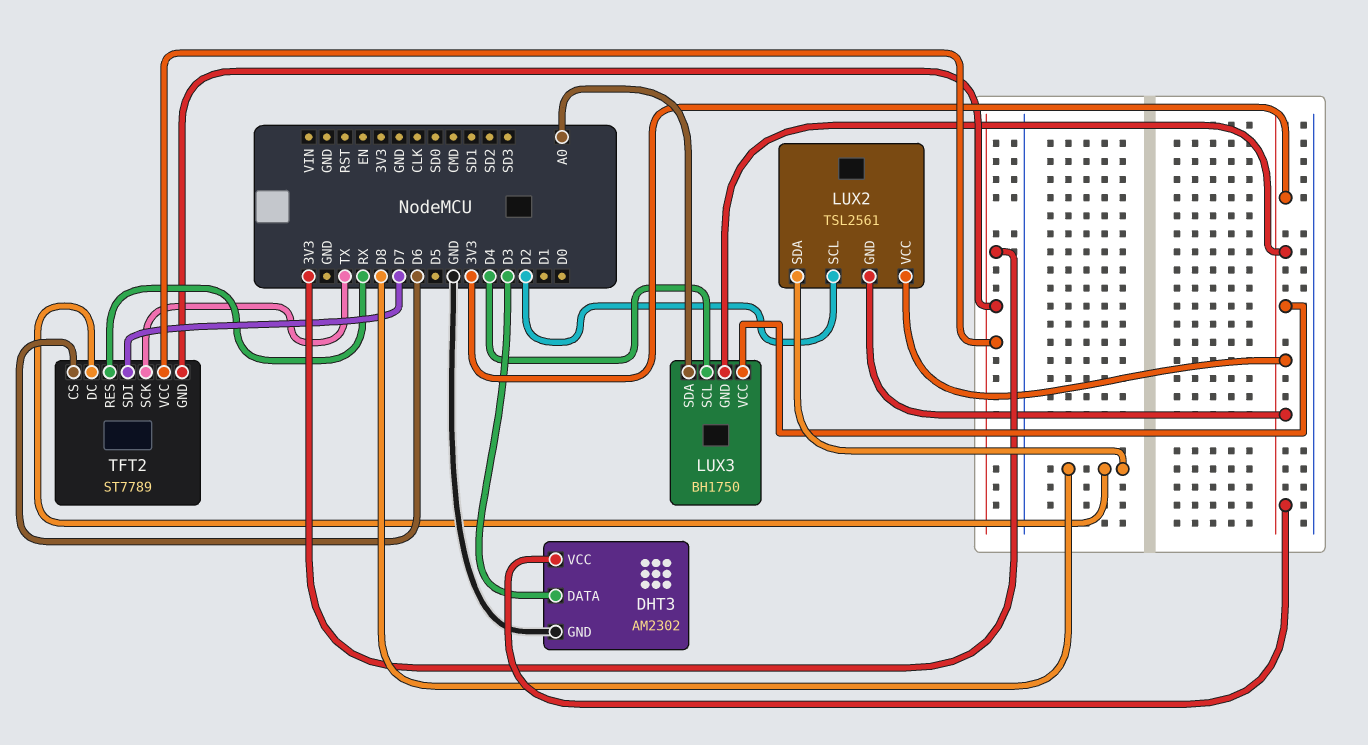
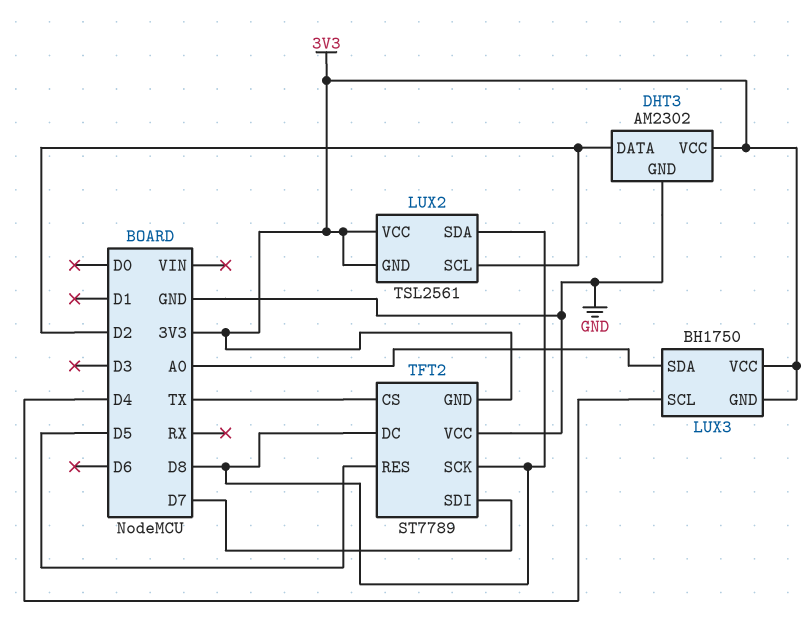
DHT3 pin DATA: D3 -> D2
TFT2 pin CS: D6 -> TX
TFT2 pin RES: RX -> D5
TFT2 pin SCK: TX -> D8
TFT2 pin VCC: 3V3 -> GND

